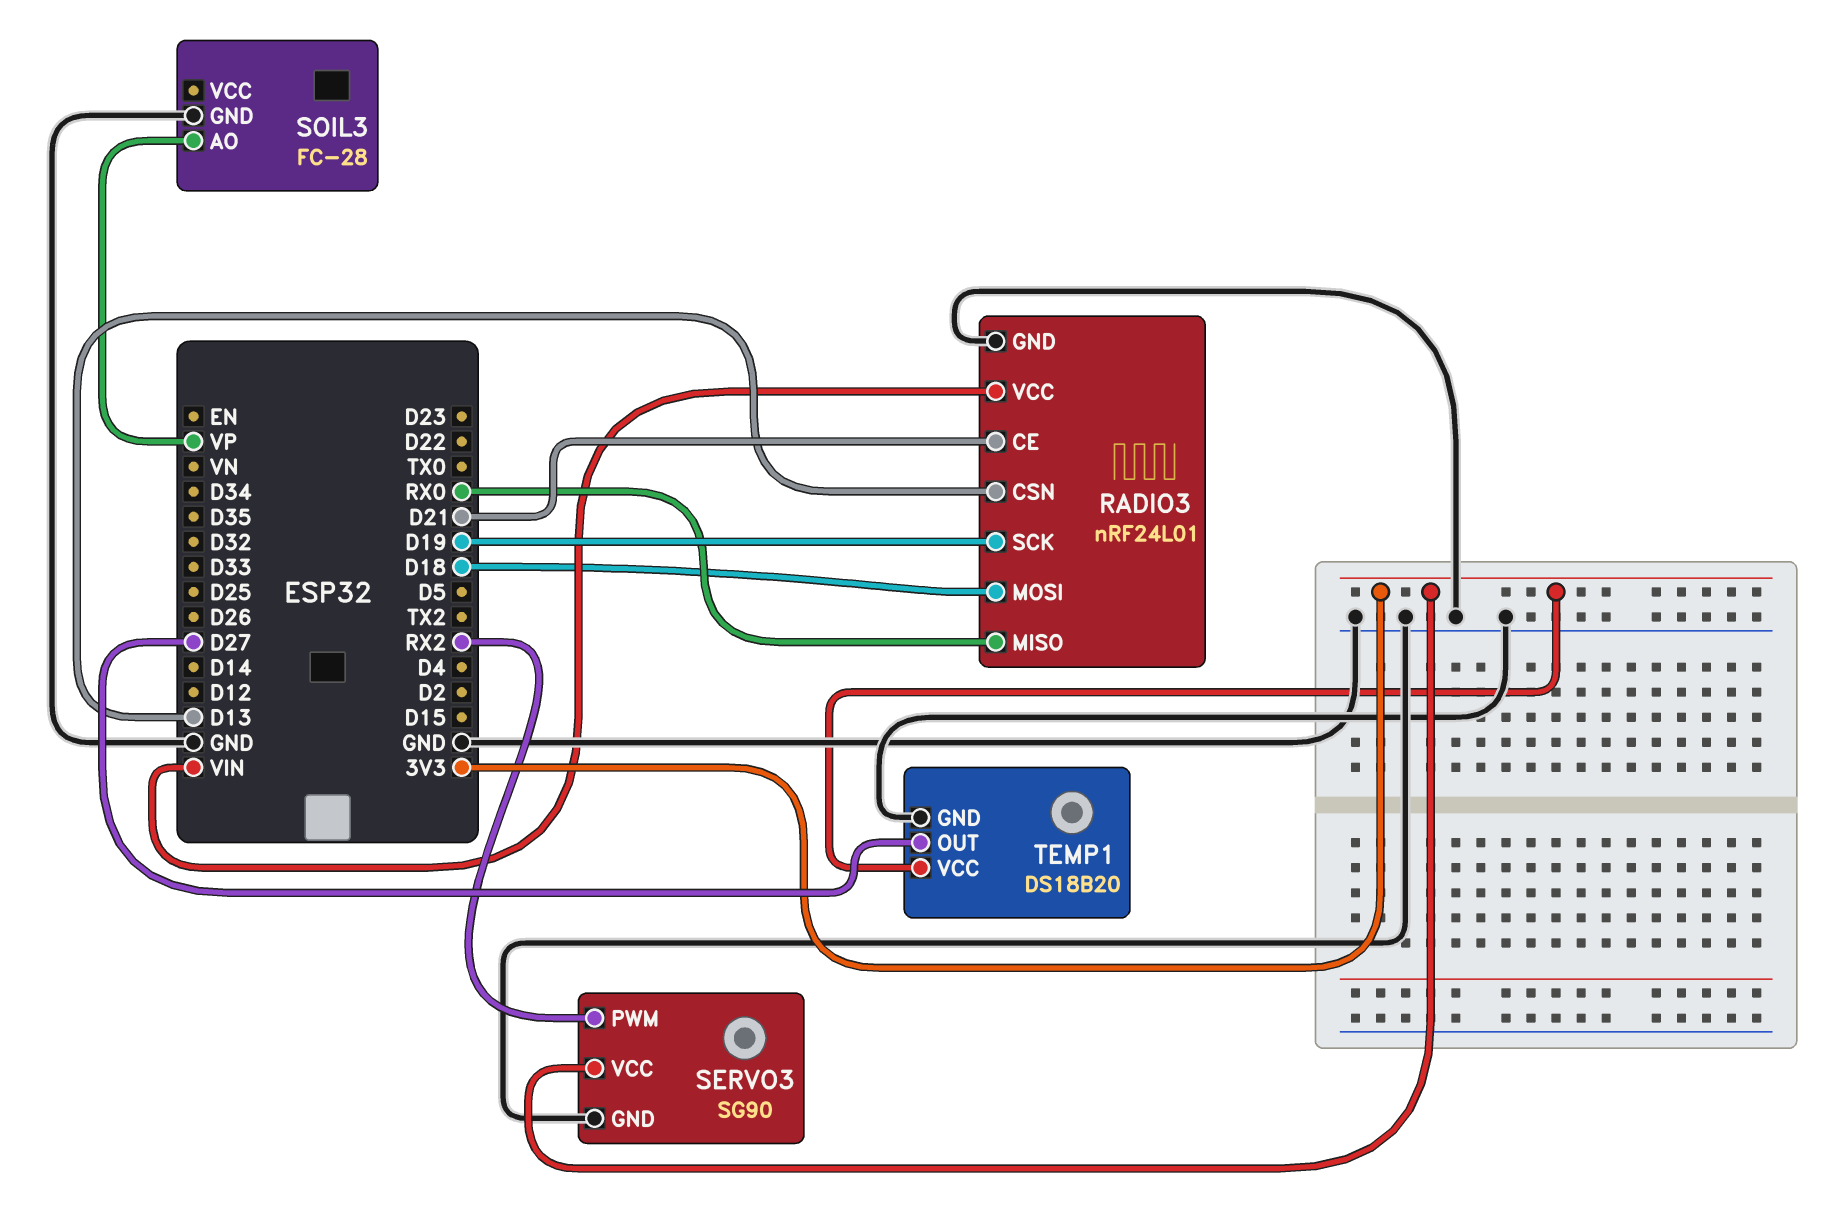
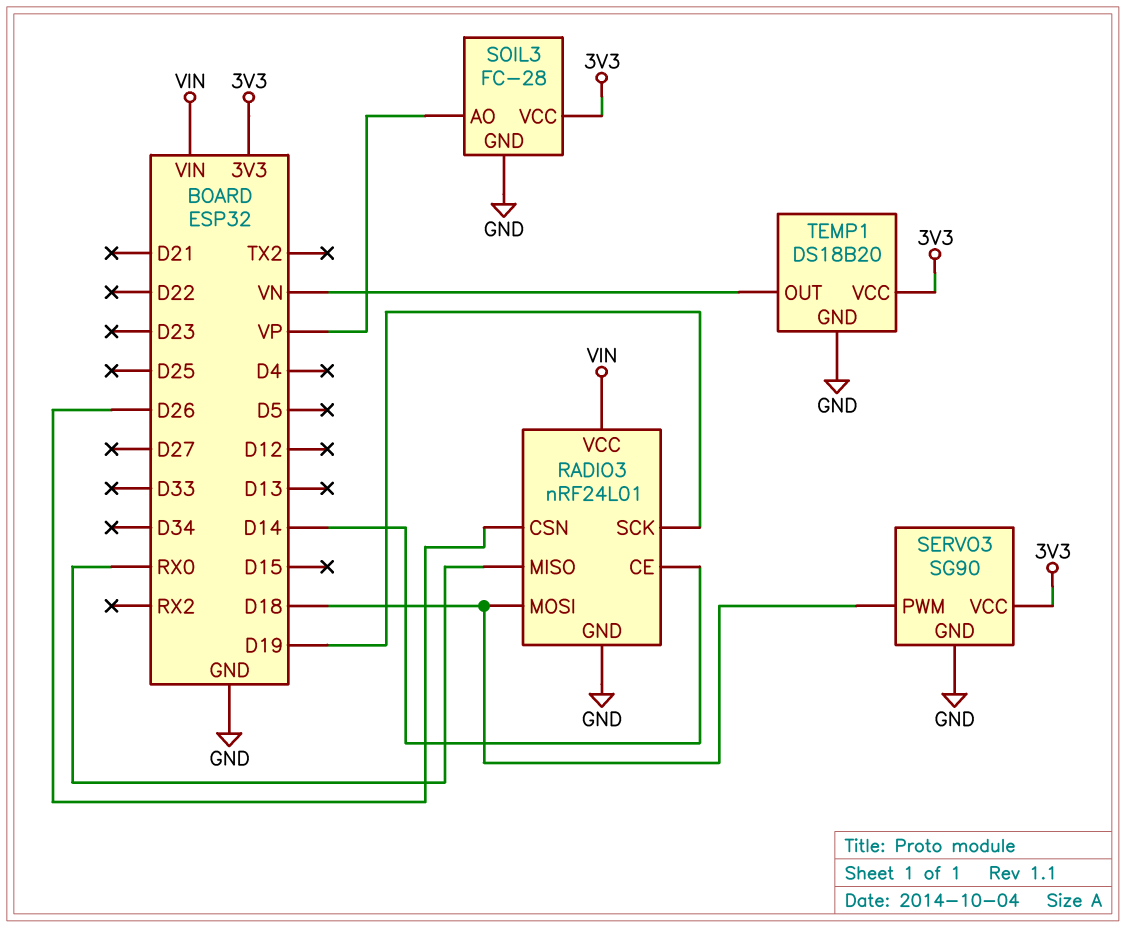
RADIO3 pin CE: D21 -> D14
RADIO3 pin CSN: D13 -> D26
SERVO3 pin PWM: RX2 -> D18
SOIL3 pin VCC: none -> 3V3
TEMP1 pin OUT: D27 -> VN

